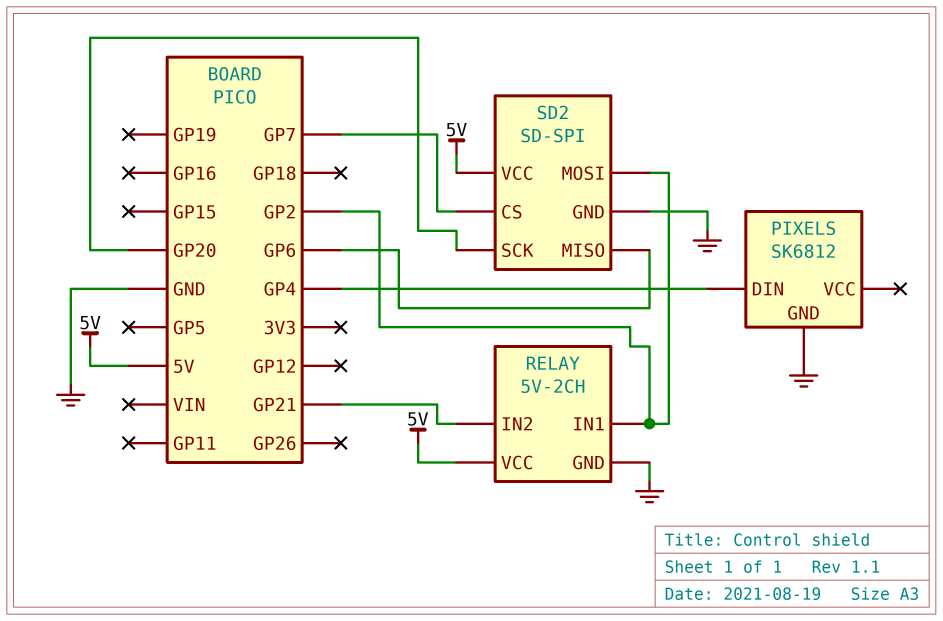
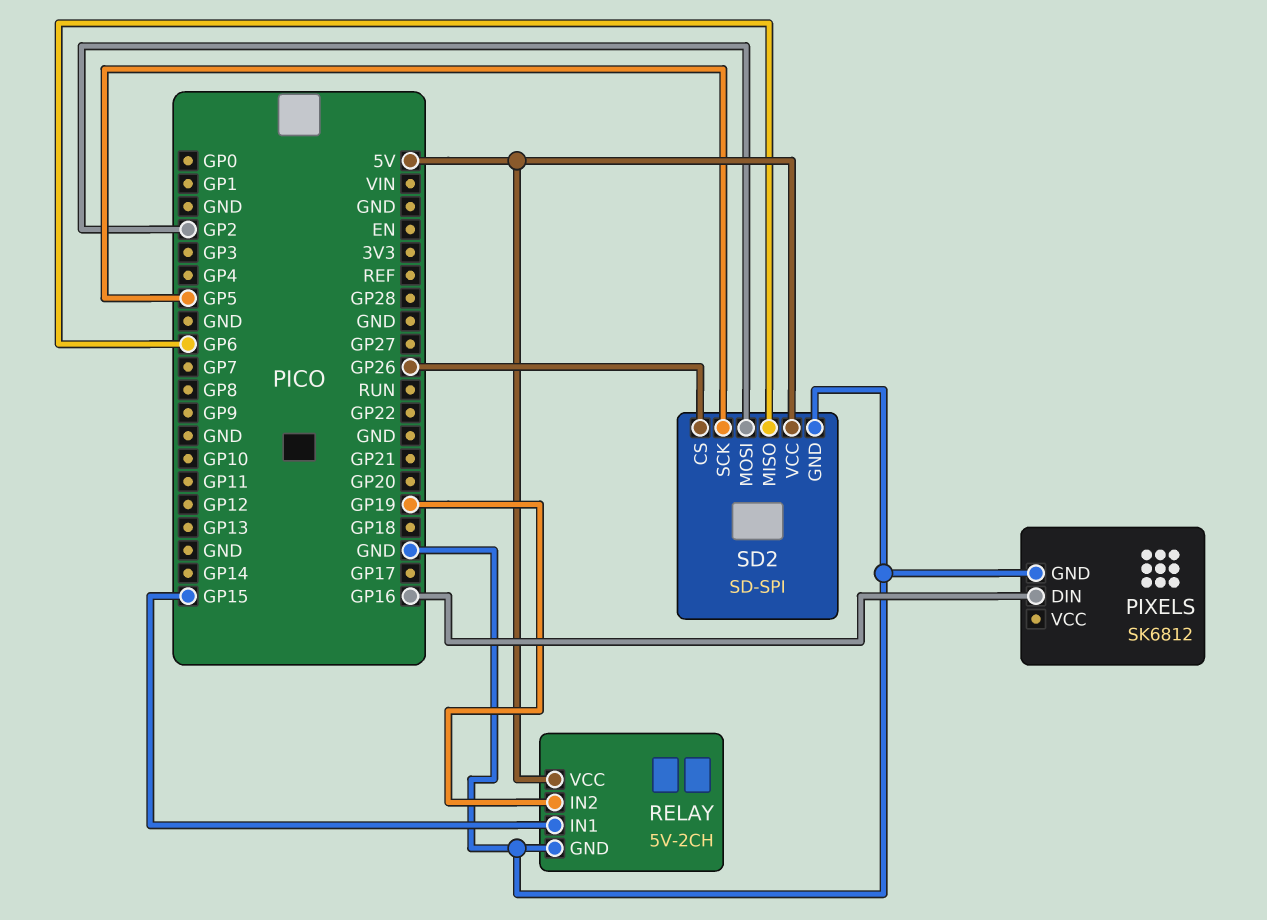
PIXELS pin DIN: GP4 -> GP16
RELAY pin IN1: GP2 -> GP15
RELAY pin IN2: GP21 -> GP19
SD2 pin CS: GP7 -> GP26
SD2 pin SCK: GP20 -> GP5

